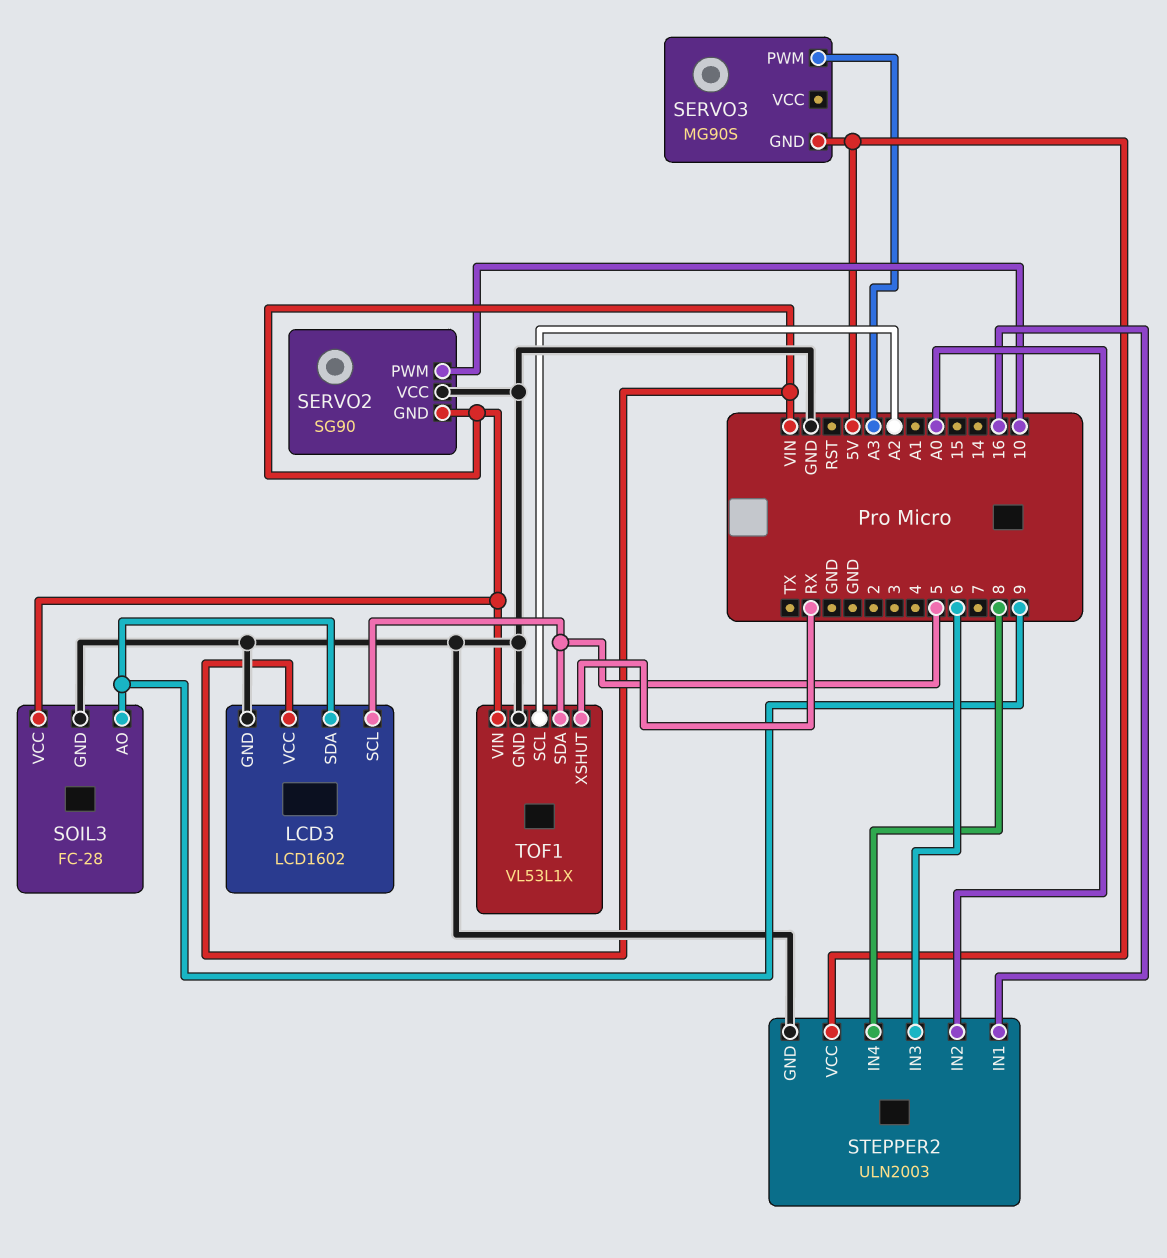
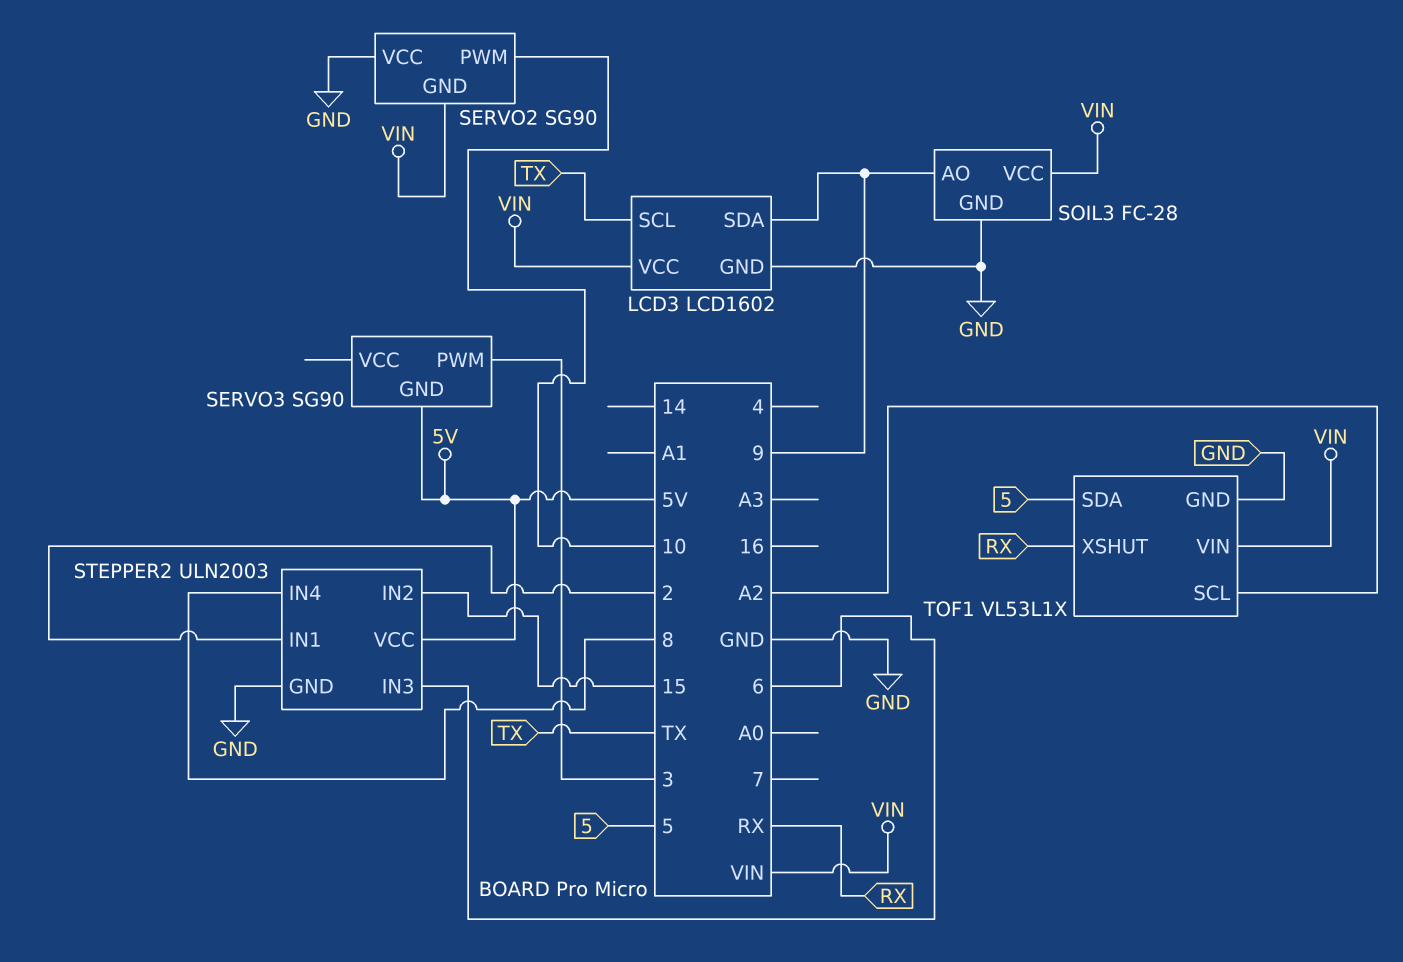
LCD3 pin SCL: 5 -> TX
SERVO3: MG90S -> SG90
SERVO3 pin PWM: A3 -> 3
STEPPER2 pin IN1: 16 -> 2
STEPPER2 pin IN2: A0 -> 15

